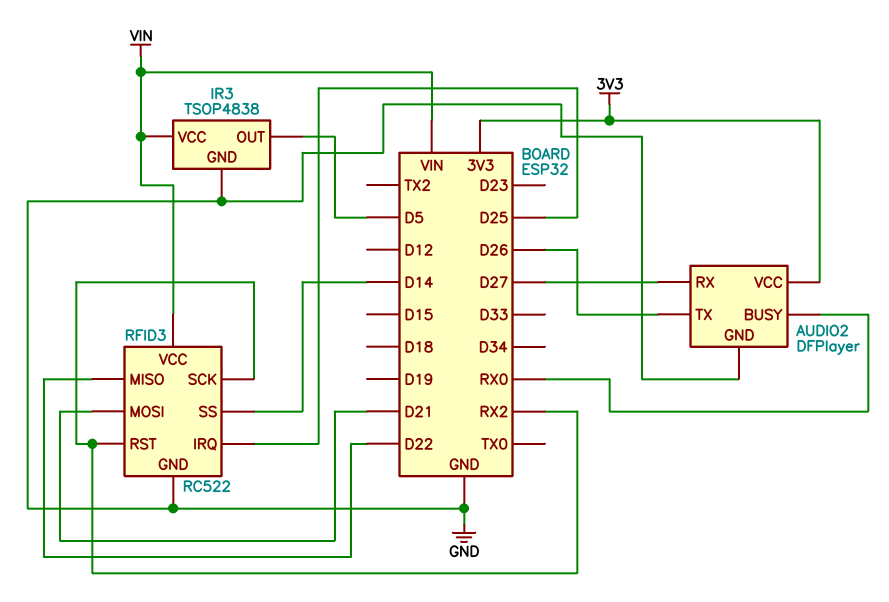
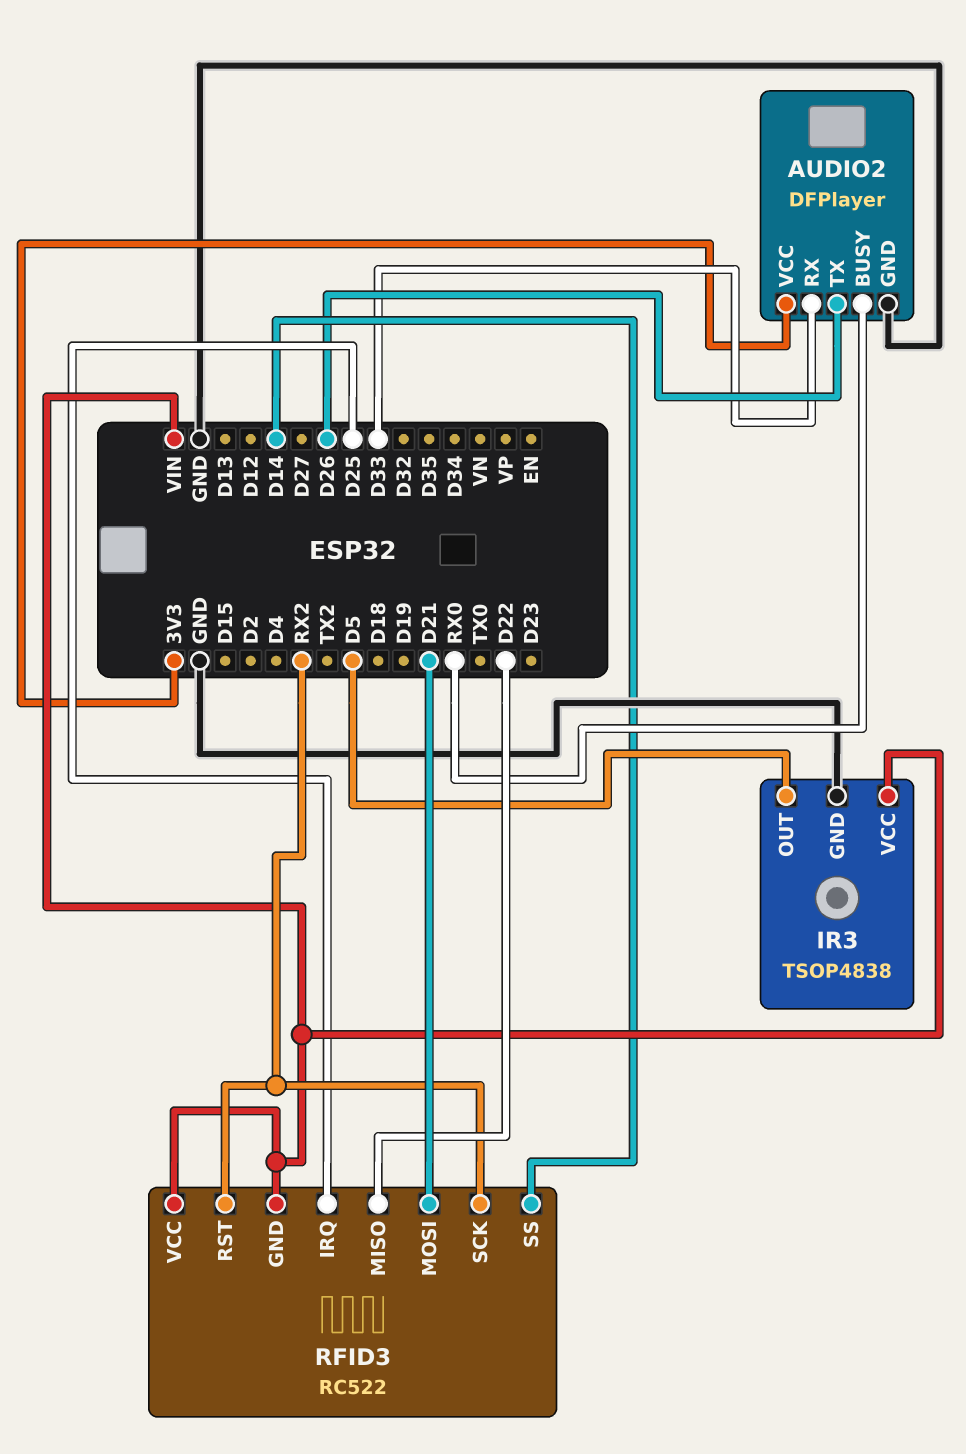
AUDIO2 pin RX: D27 -> D33
RFID3 pin GND: GND -> VIN

